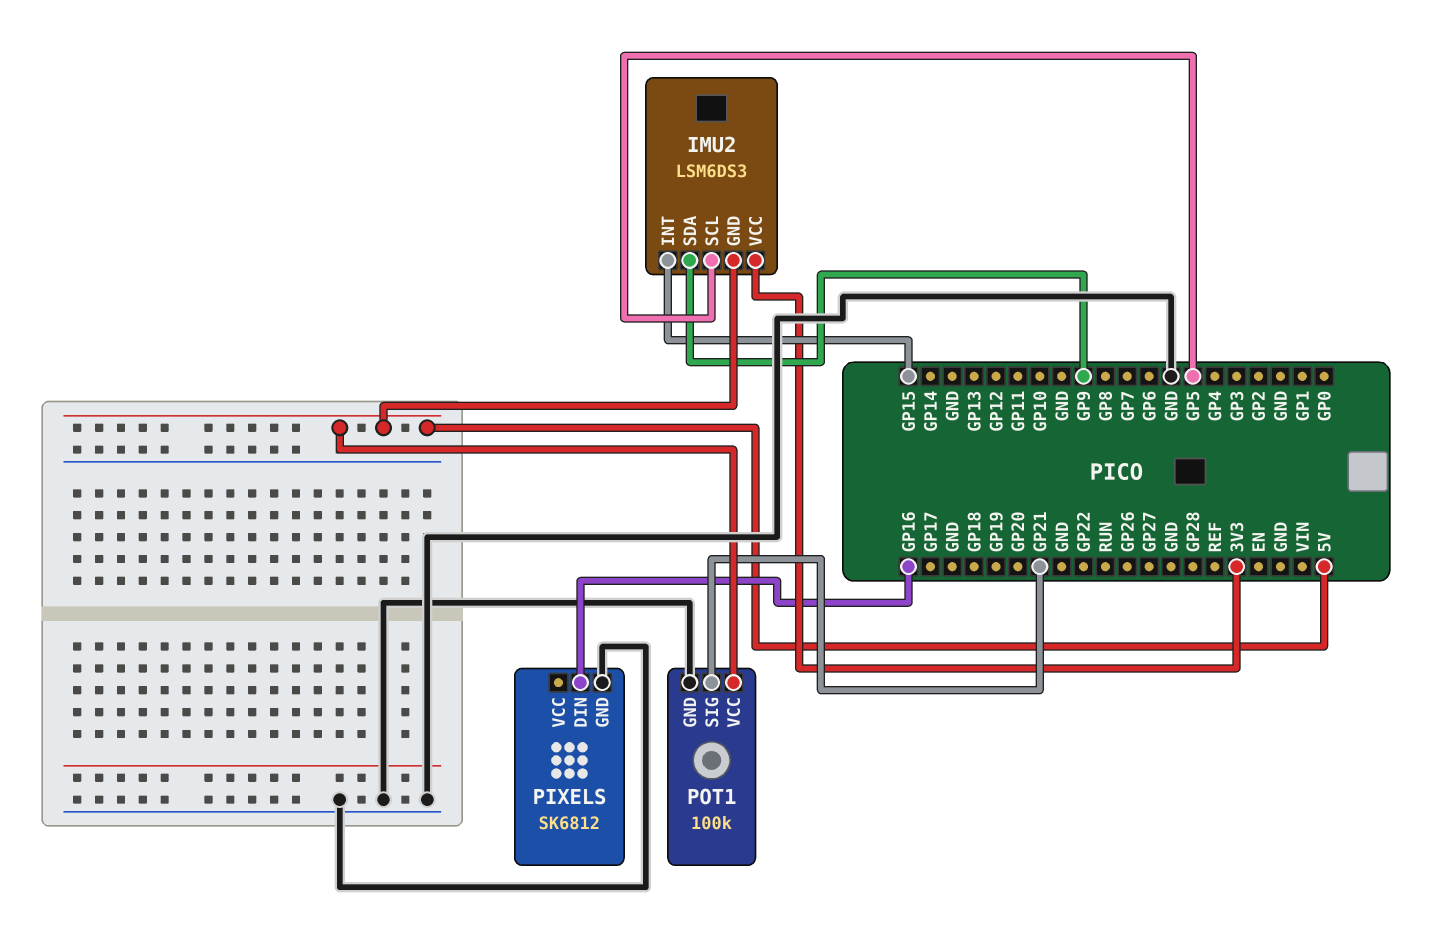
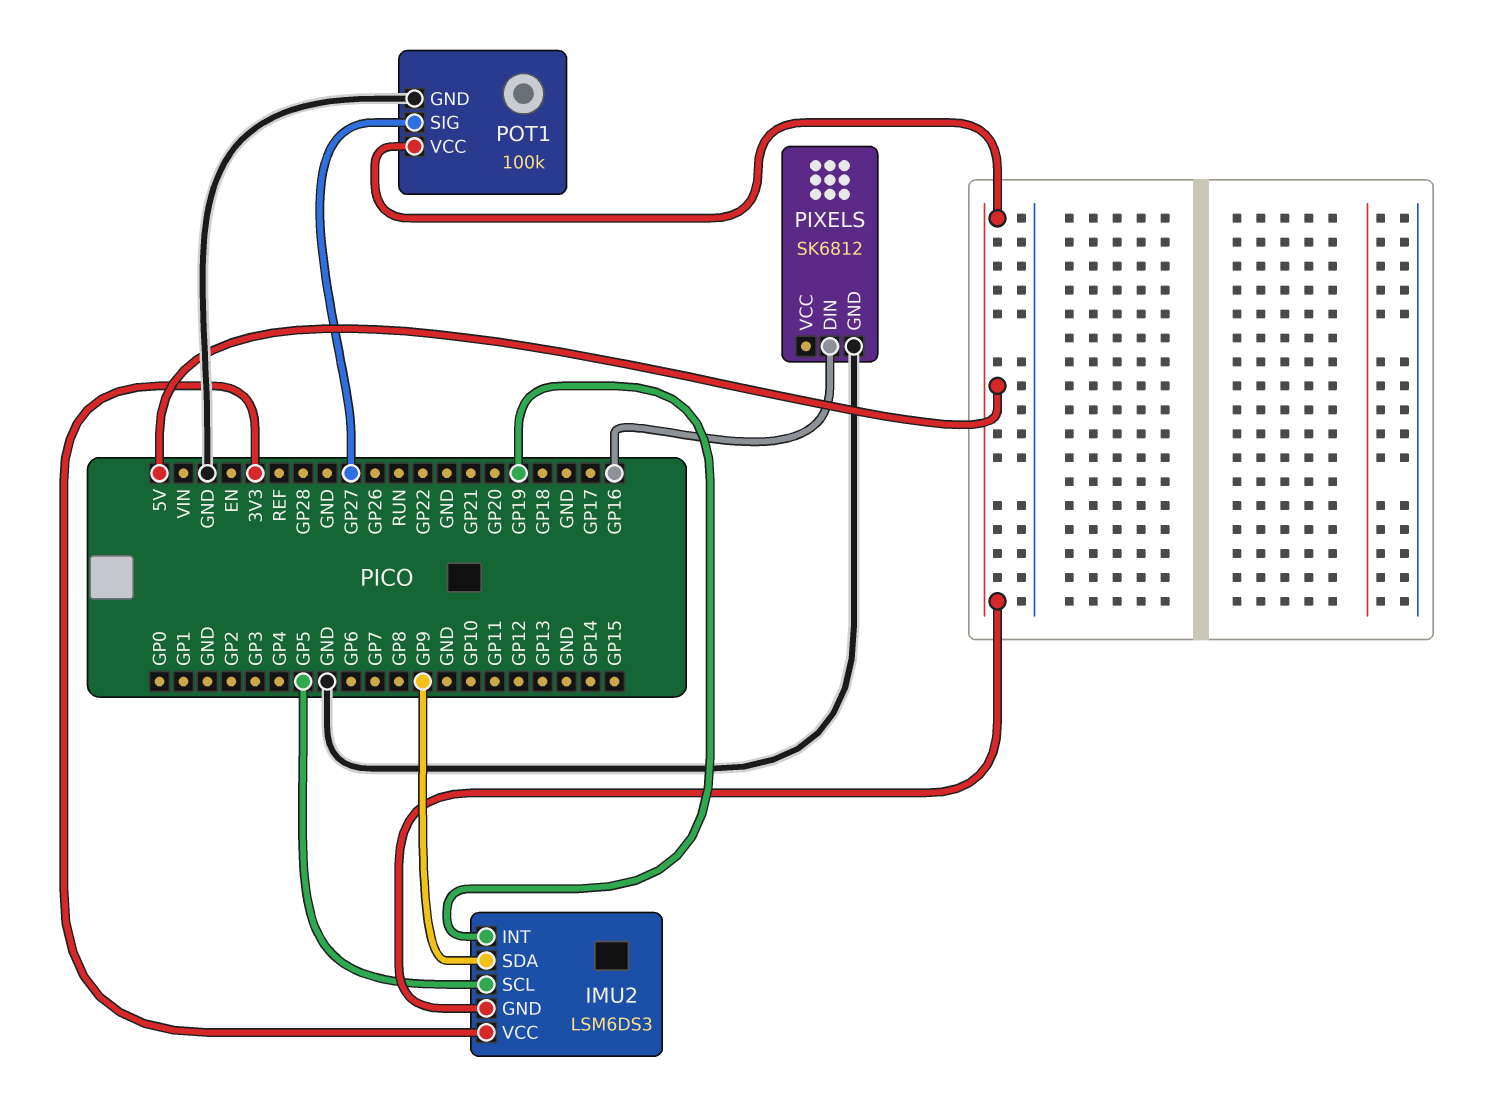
IMU2 pin INT: GP15 -> GP19
POT1 pin SIG: GP21 -> GP27

